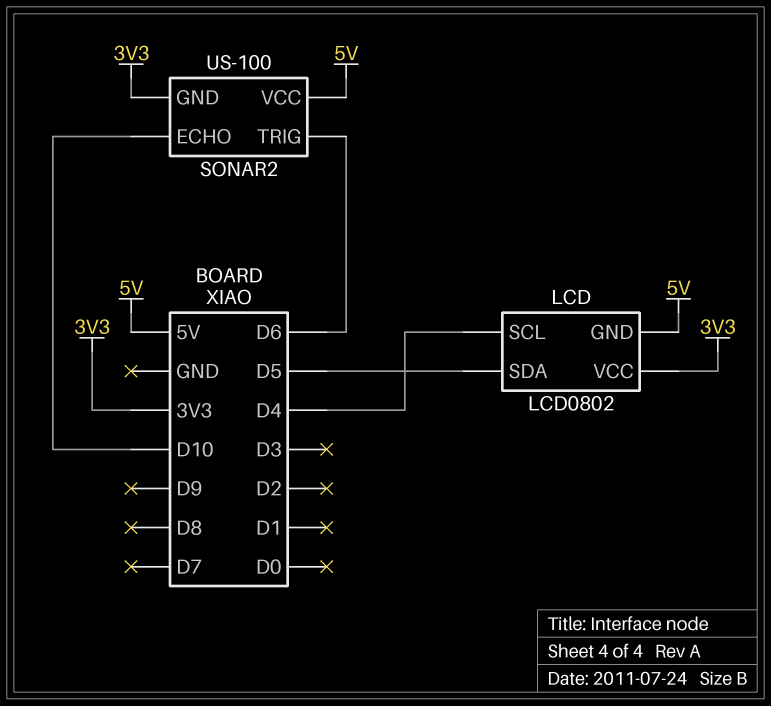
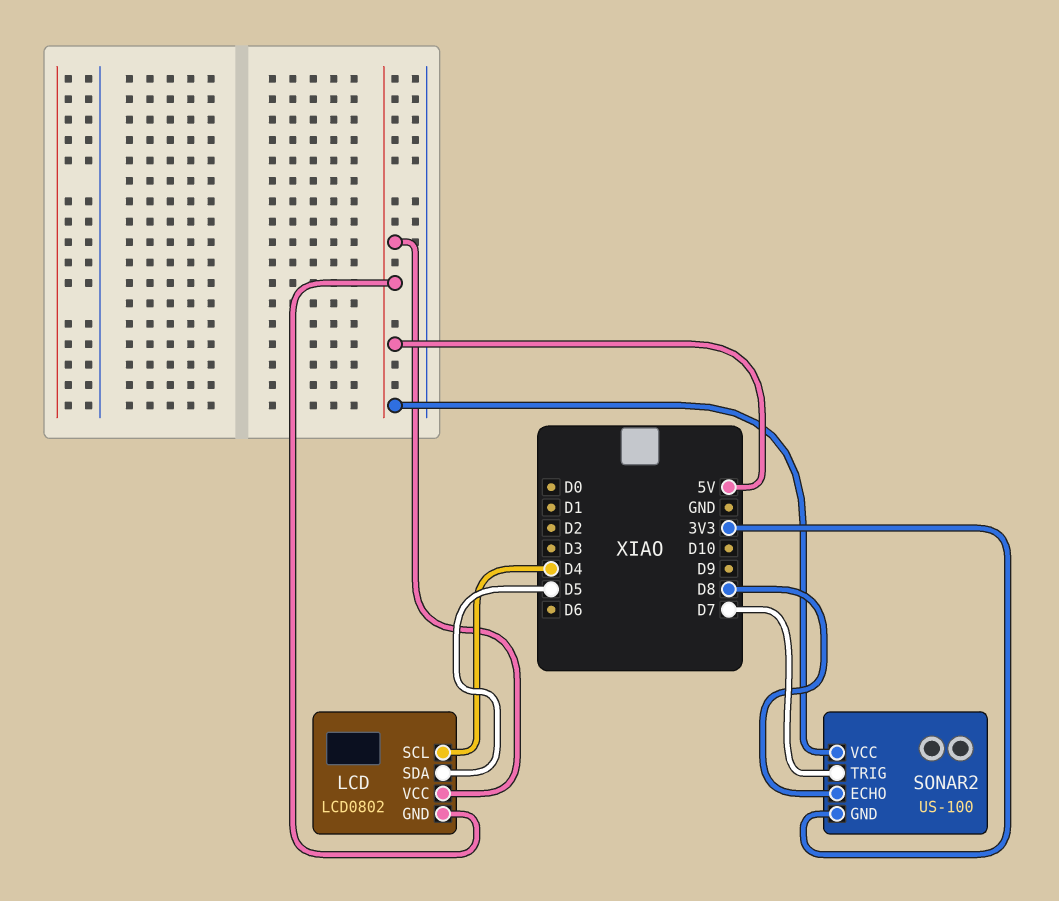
LCD pin VCC: 3V3 -> 5V
SONAR2 pin ECHO: D10 -> D8
SONAR2 pin TRIG: D6 -> D7

